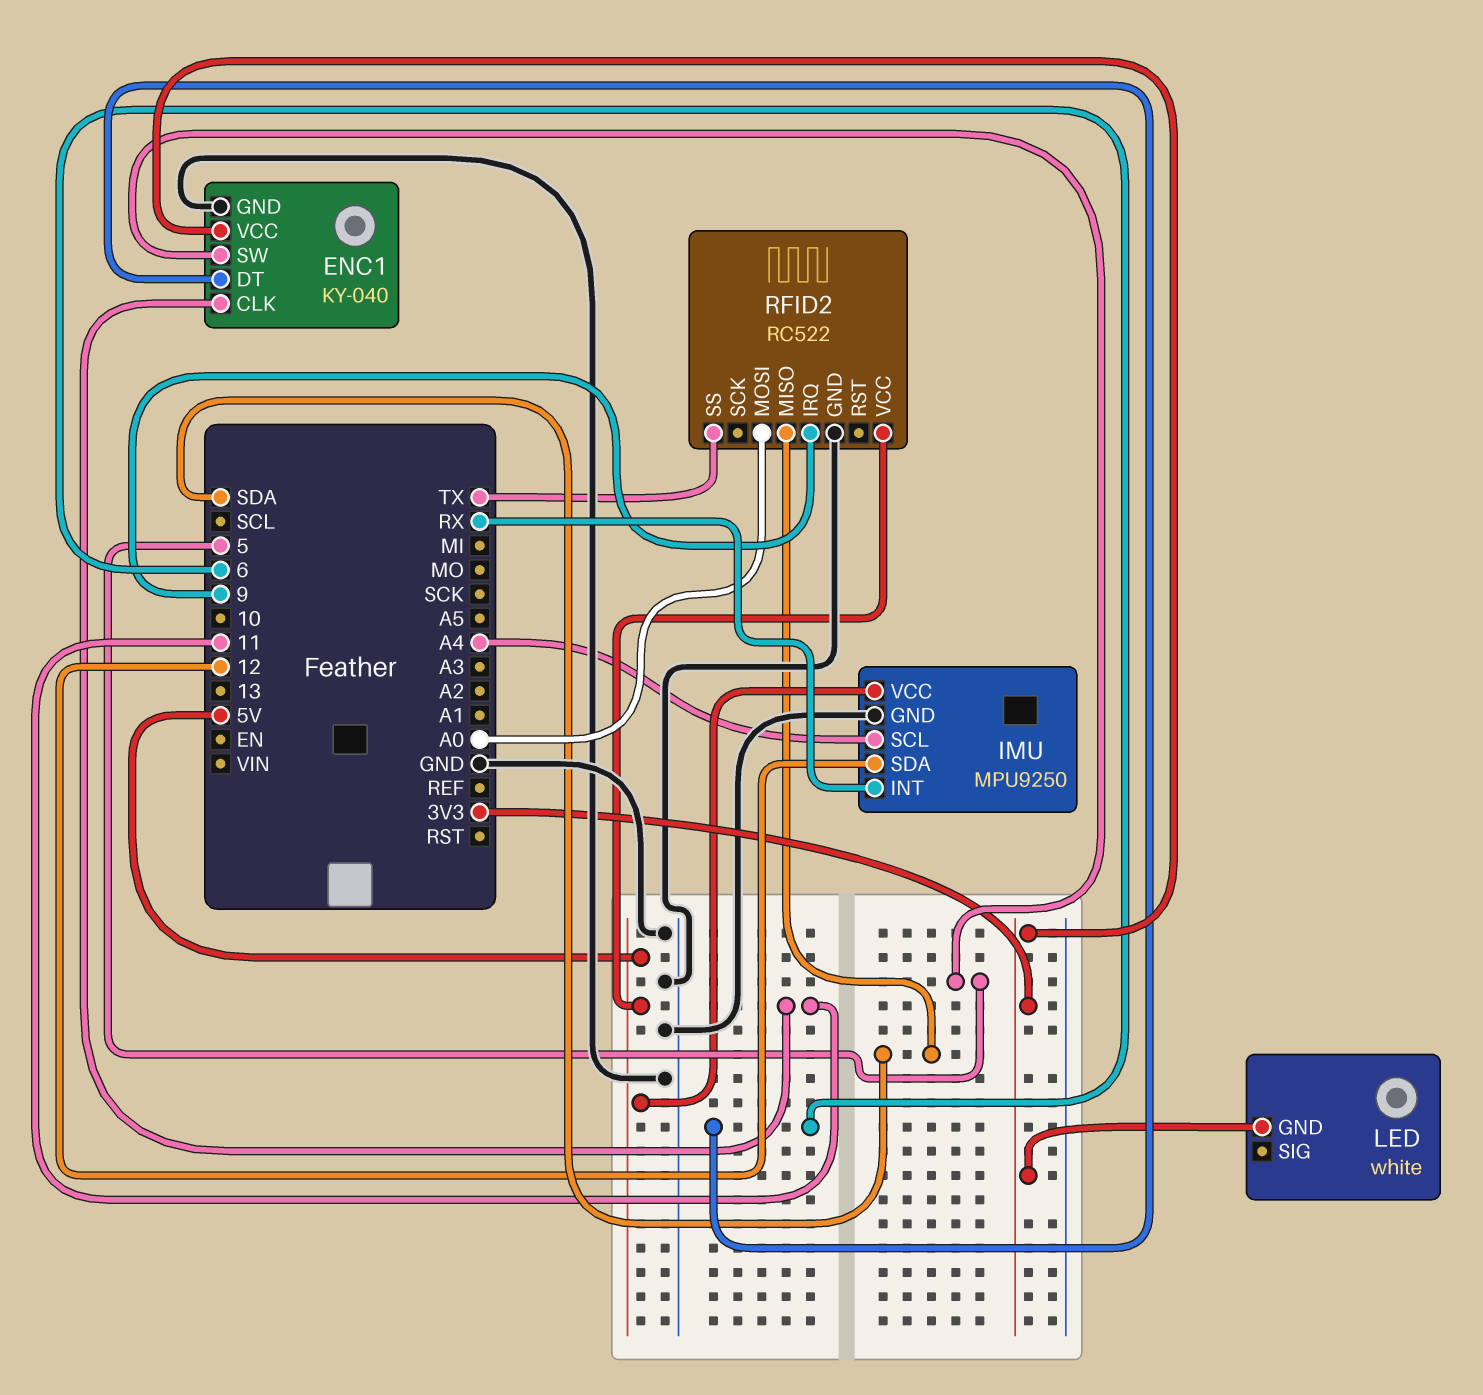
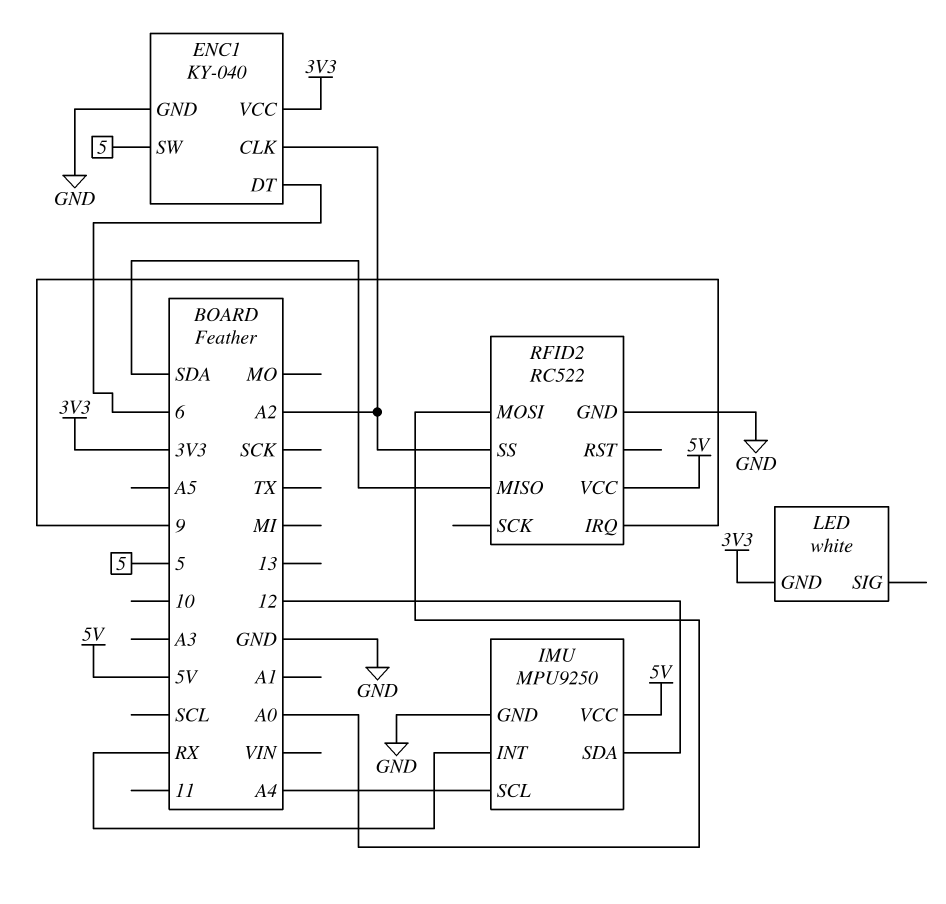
ENC1 pin CLK: 11 -> A2
RFID2 pin SS: TX -> A2

